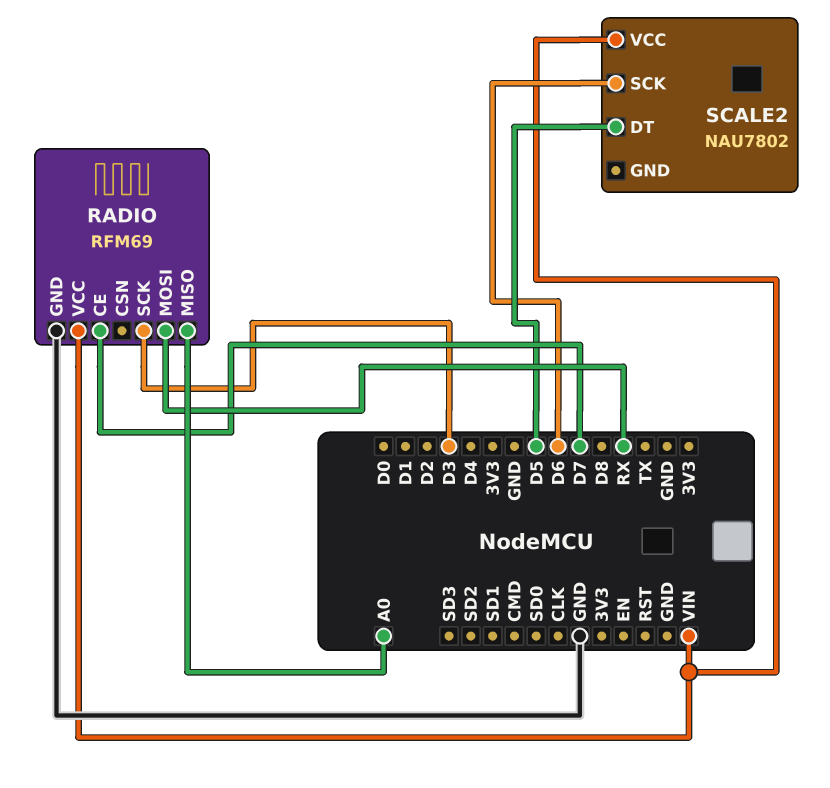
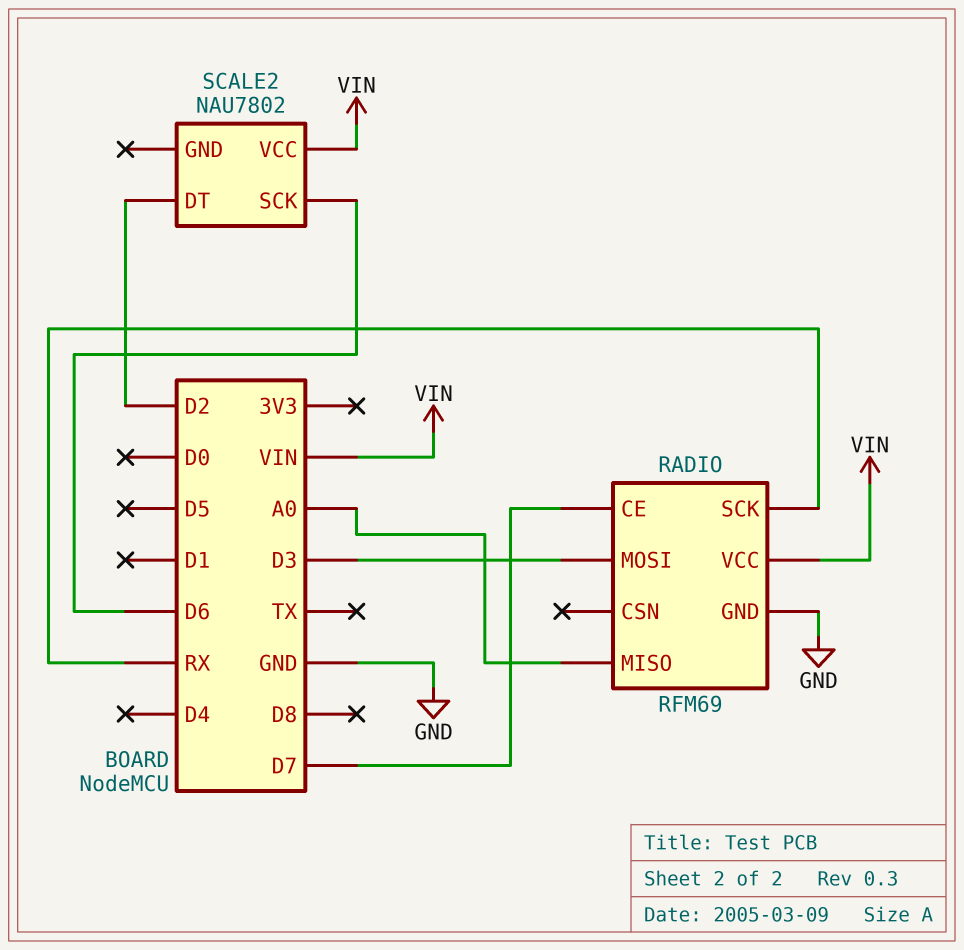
RADIO pin MOSI: RX -> D3
RADIO pin SCK: D3 -> RX
SCALE2 pin DT: D5 -> D2

